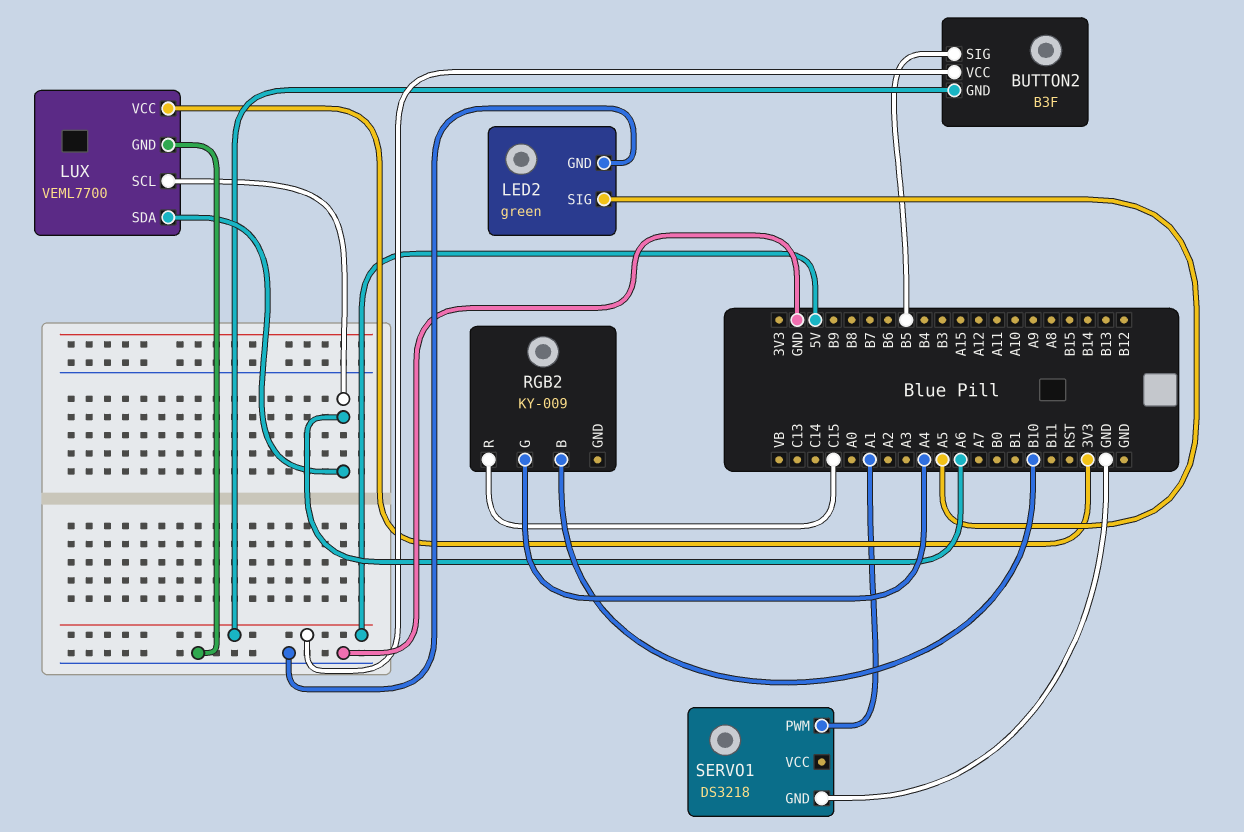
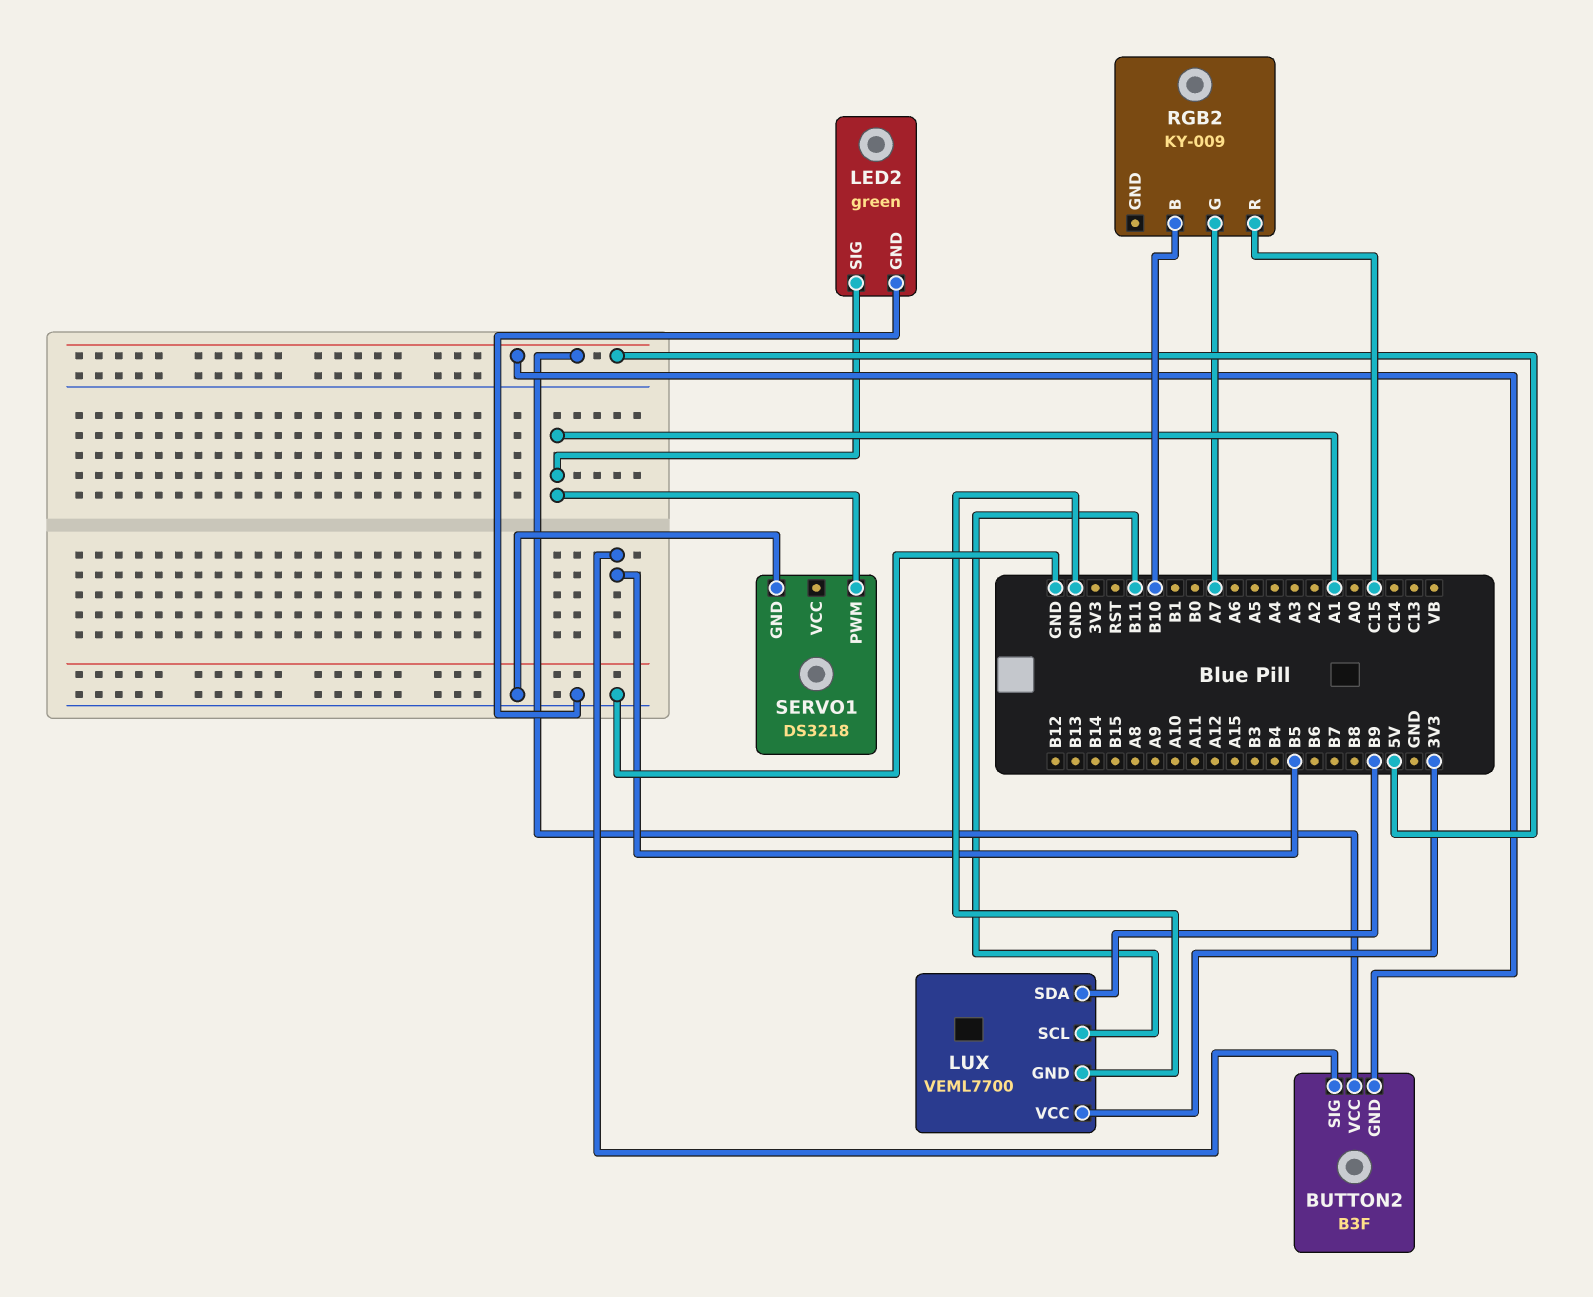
LED2 pin SIG: A5 -> A1
LUX pin SCL: A6 -> B11
LUX pin SDA: A6 -> B9
RGB2 pin G: A4 -> A7

